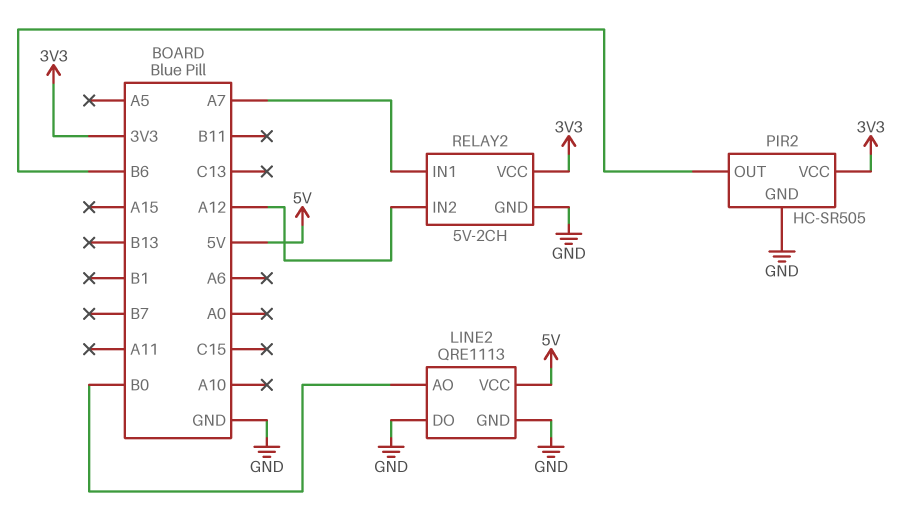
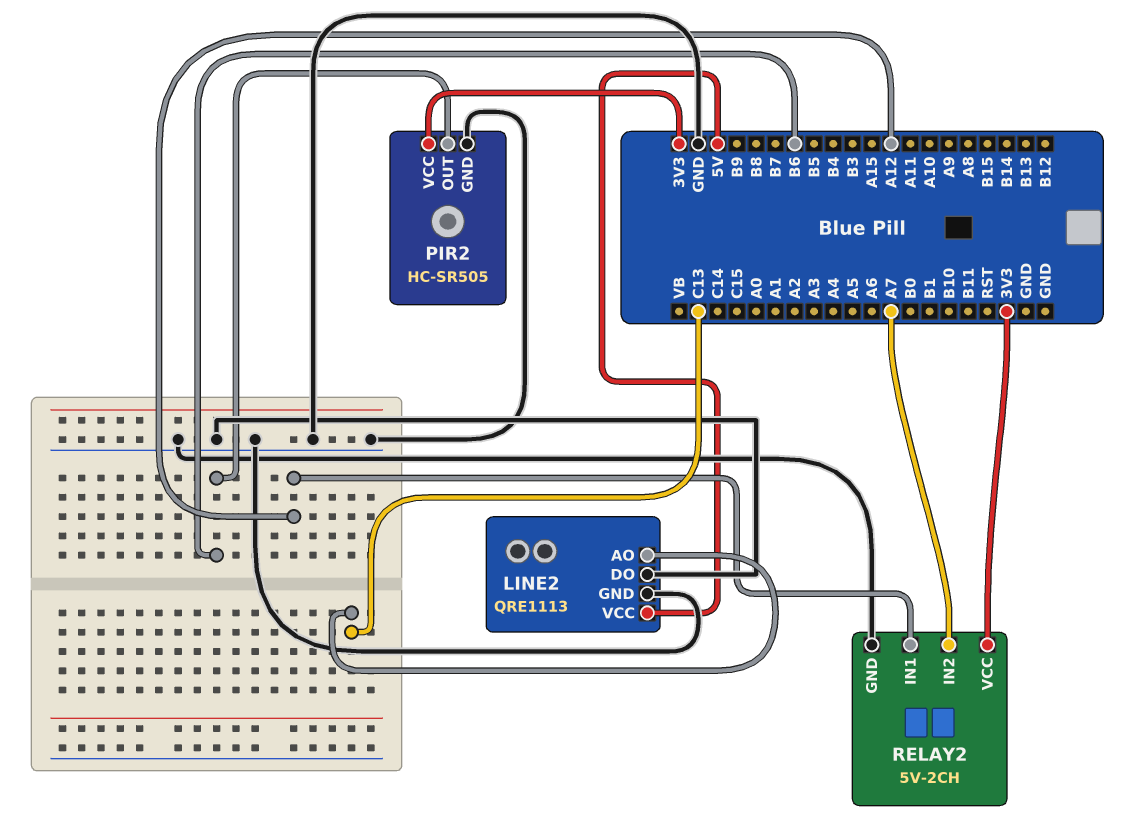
LINE2 pin AO: B0 -> C13
RELAY2 pin IN1: A7 -> A12
RELAY2 pin IN2: A12 -> A7

